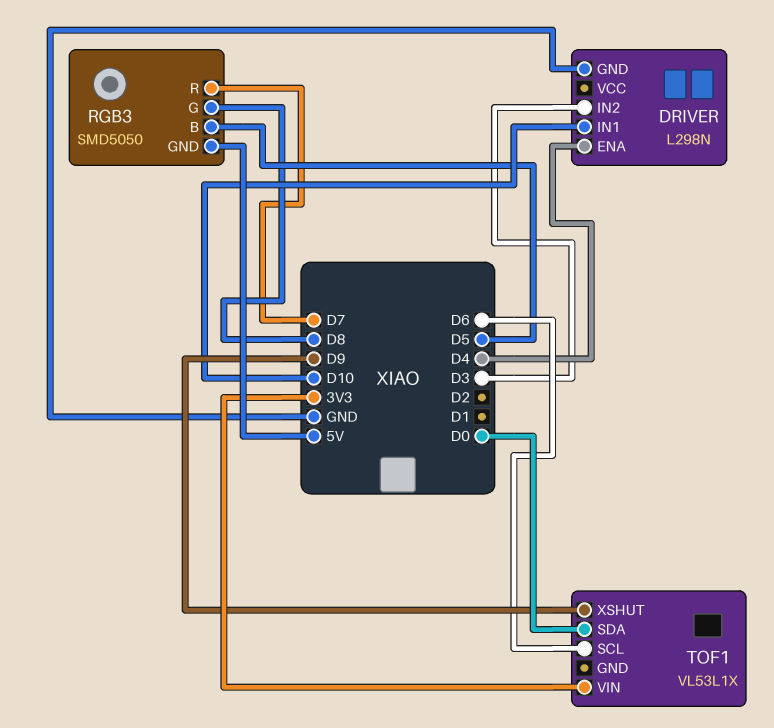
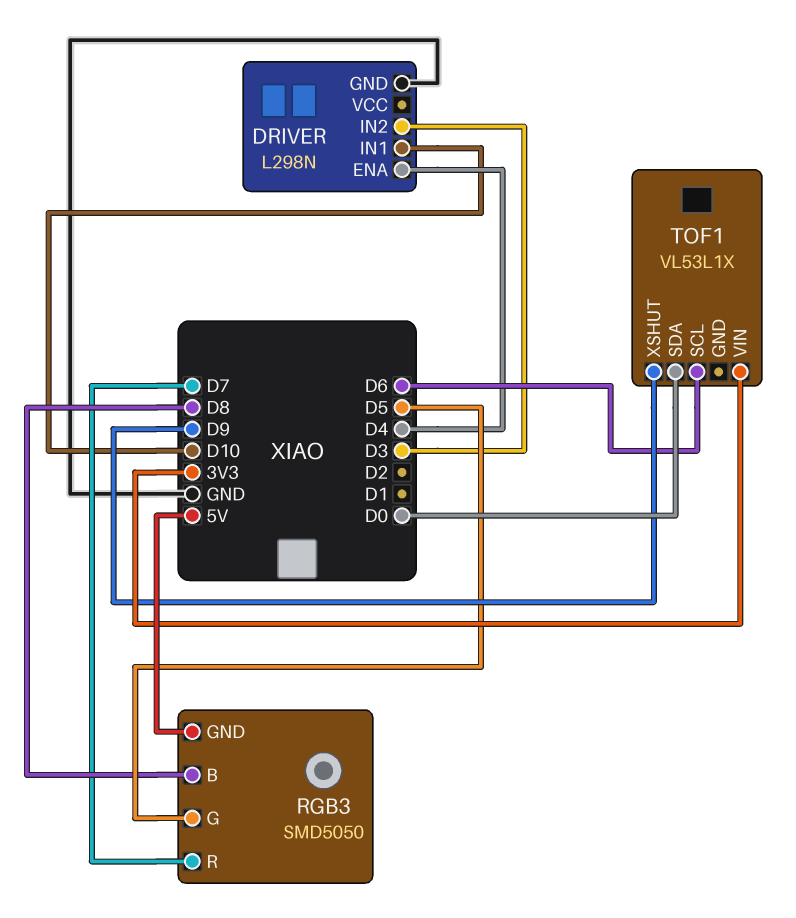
RGB3 pin B: D5 -> D8
RGB3 pin G: D8 -> D5

